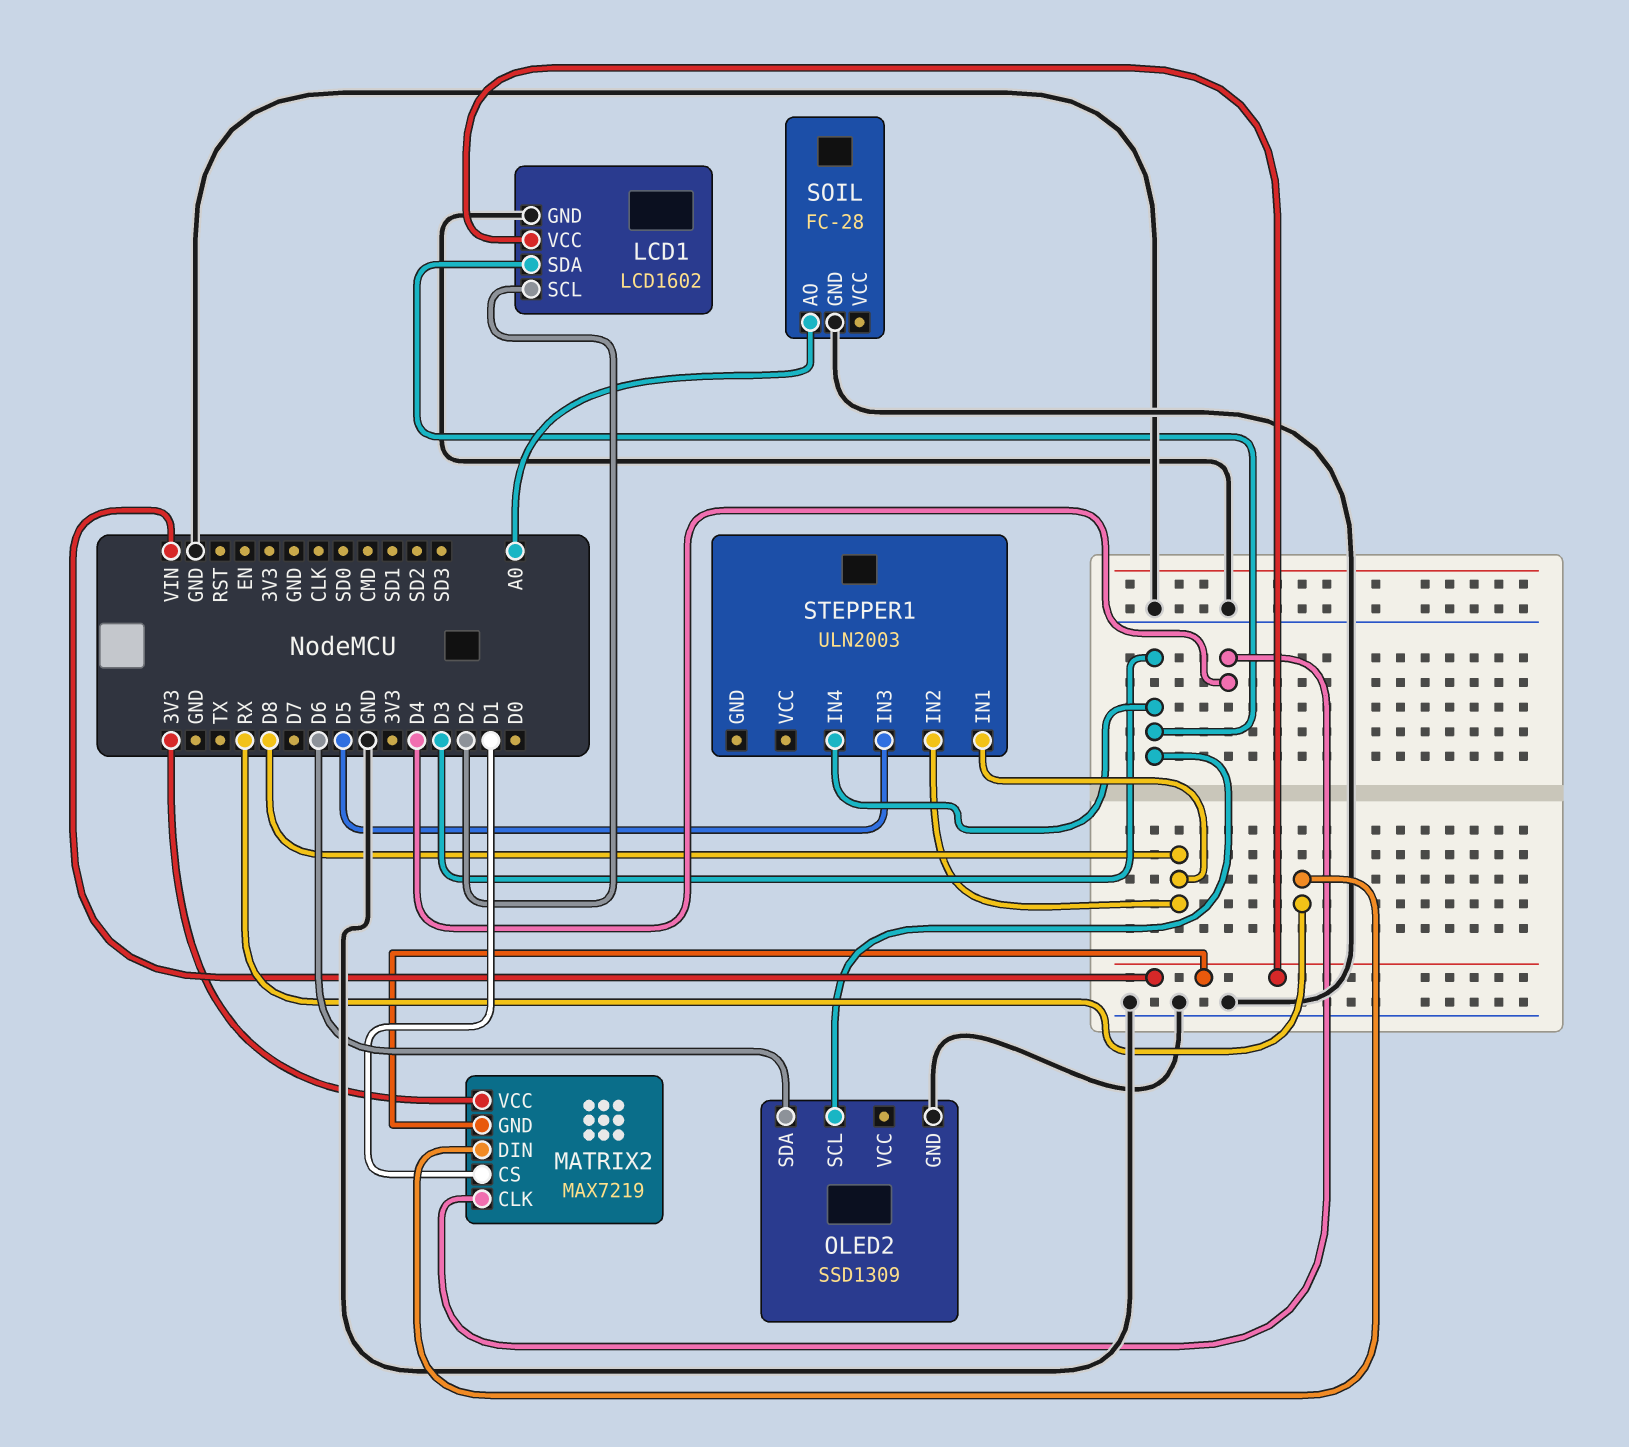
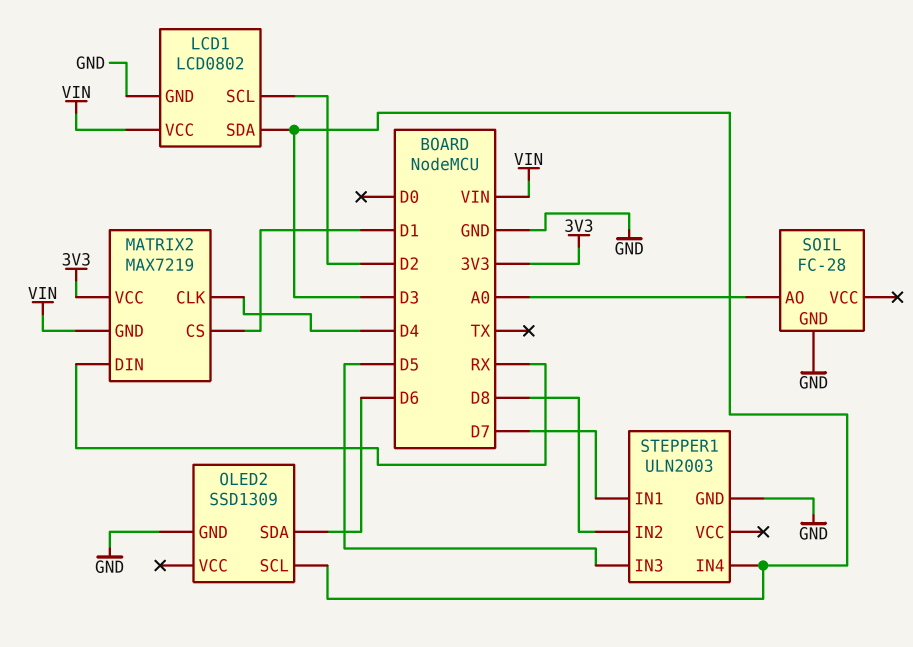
LCD1: LCD1602 -> LCD0802
STEPPER1 pin GND: none -> GND
STEPPER1 pin IN1: D8 -> D7

